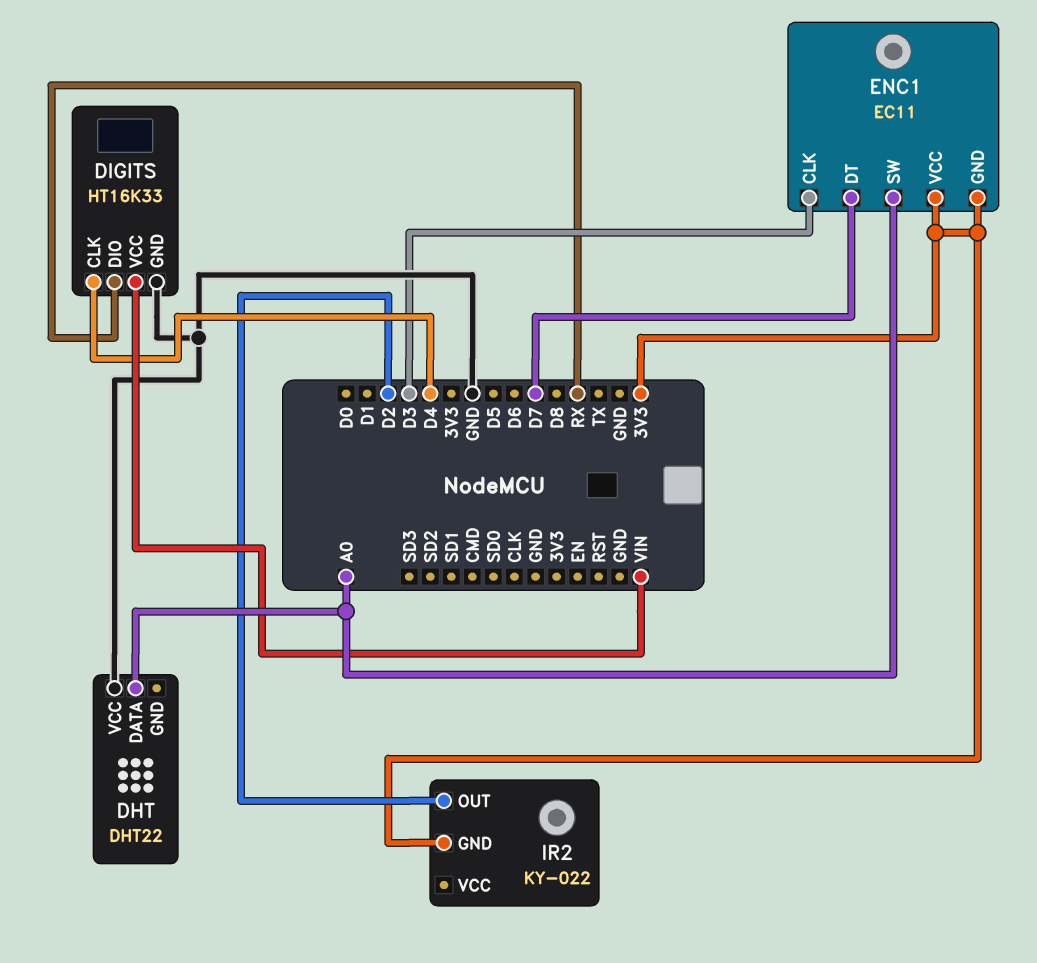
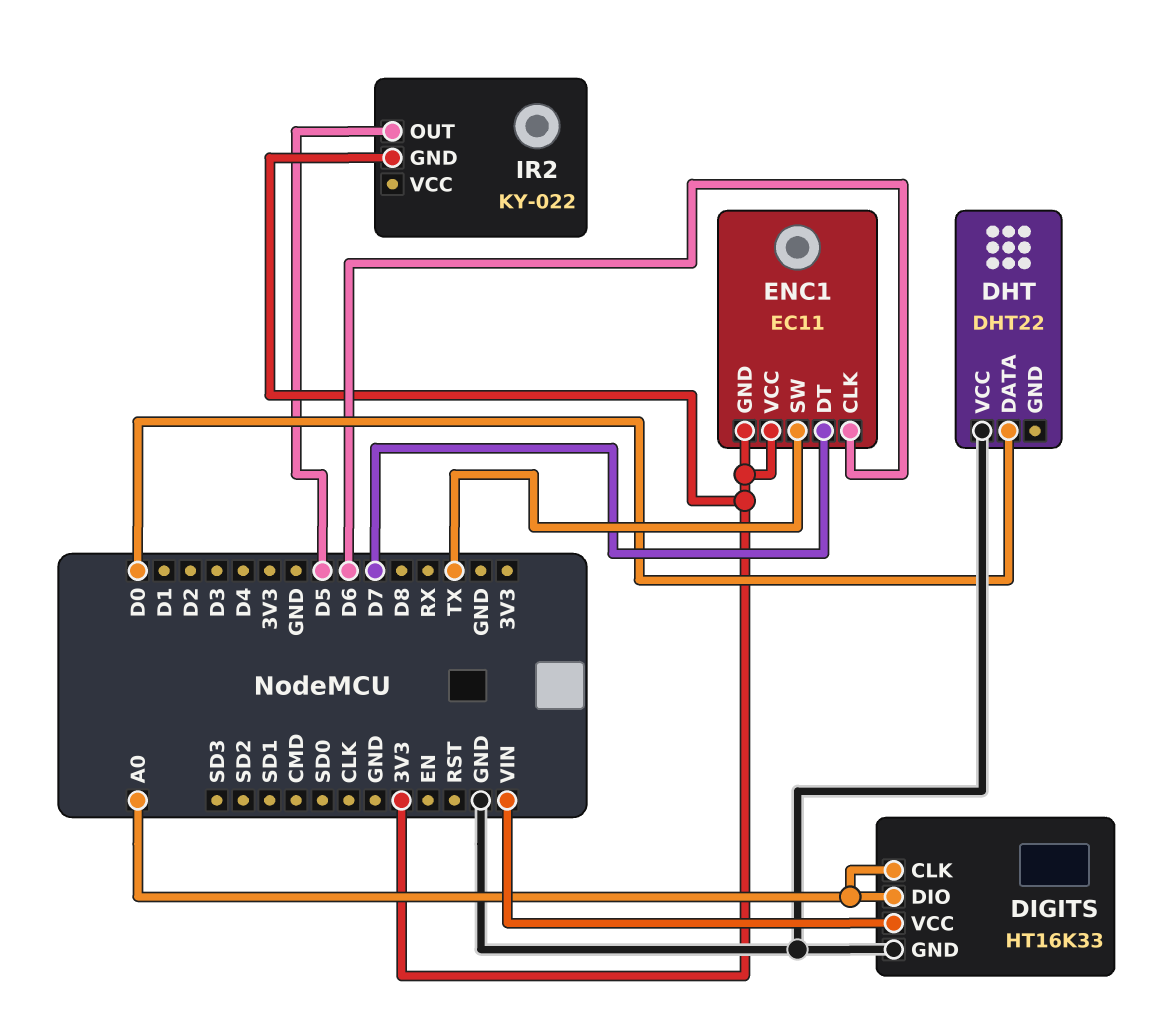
DHT pin DATA: A0 -> D0
DIGITS pin CLK: D4 -> A0
DIGITS pin DIO: RX -> A0
ENC1 pin CLK: D3 -> D6
ENC1 pin SW: A0 -> TX
IR2 pin OUT: D2 -> D5

